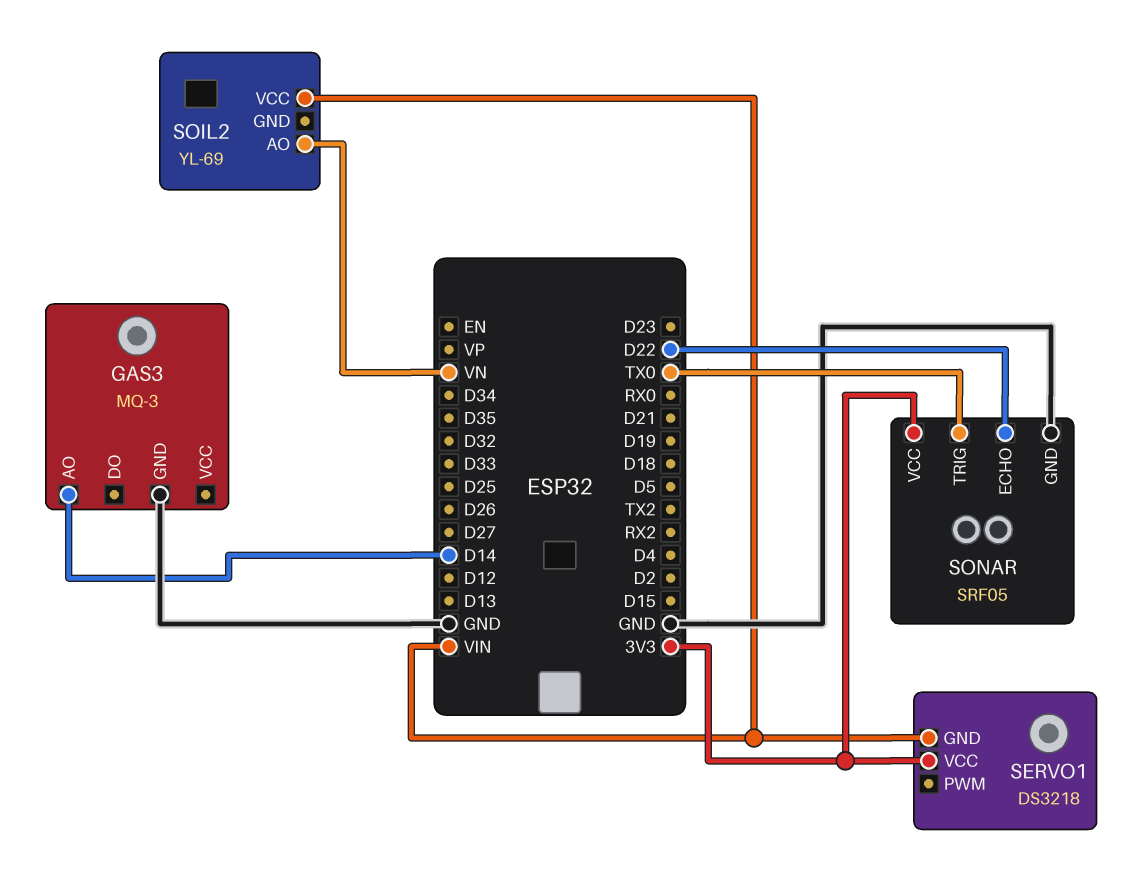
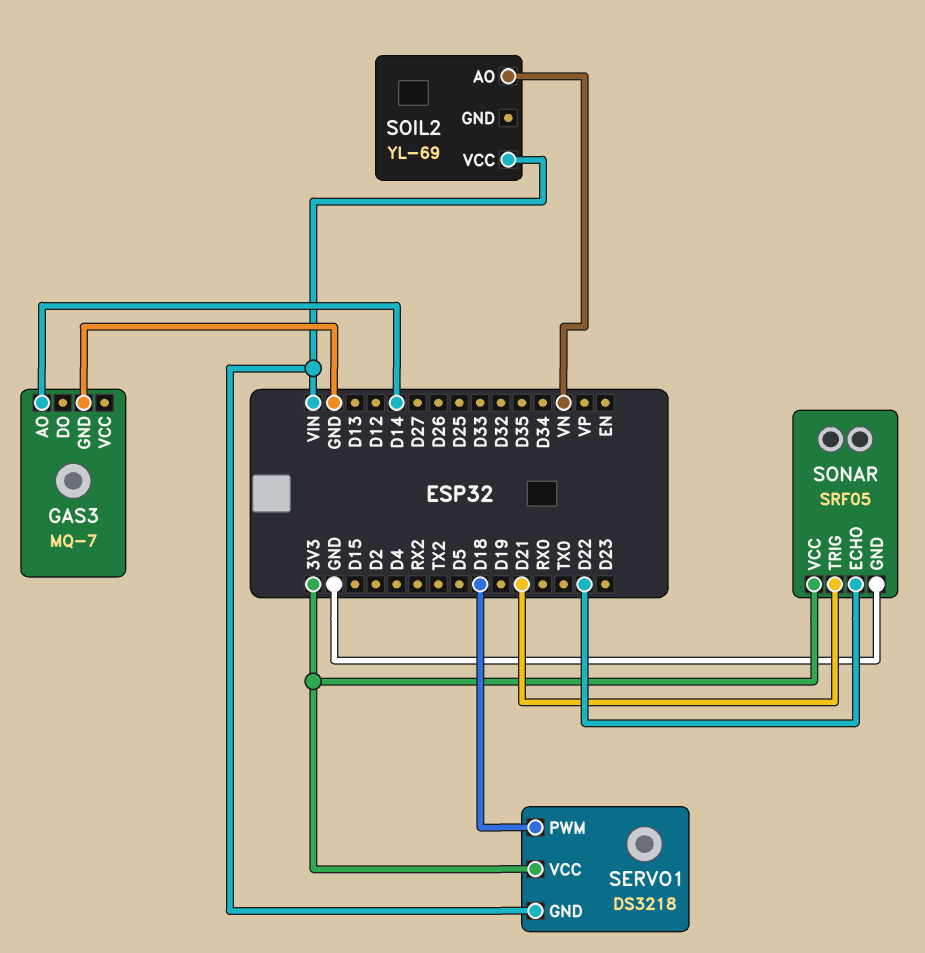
GAS3: MQ-3 -> MQ-7
SERVO1 pin PWM: none -> D18
SONAR pin TRIG: TX0 -> D21

